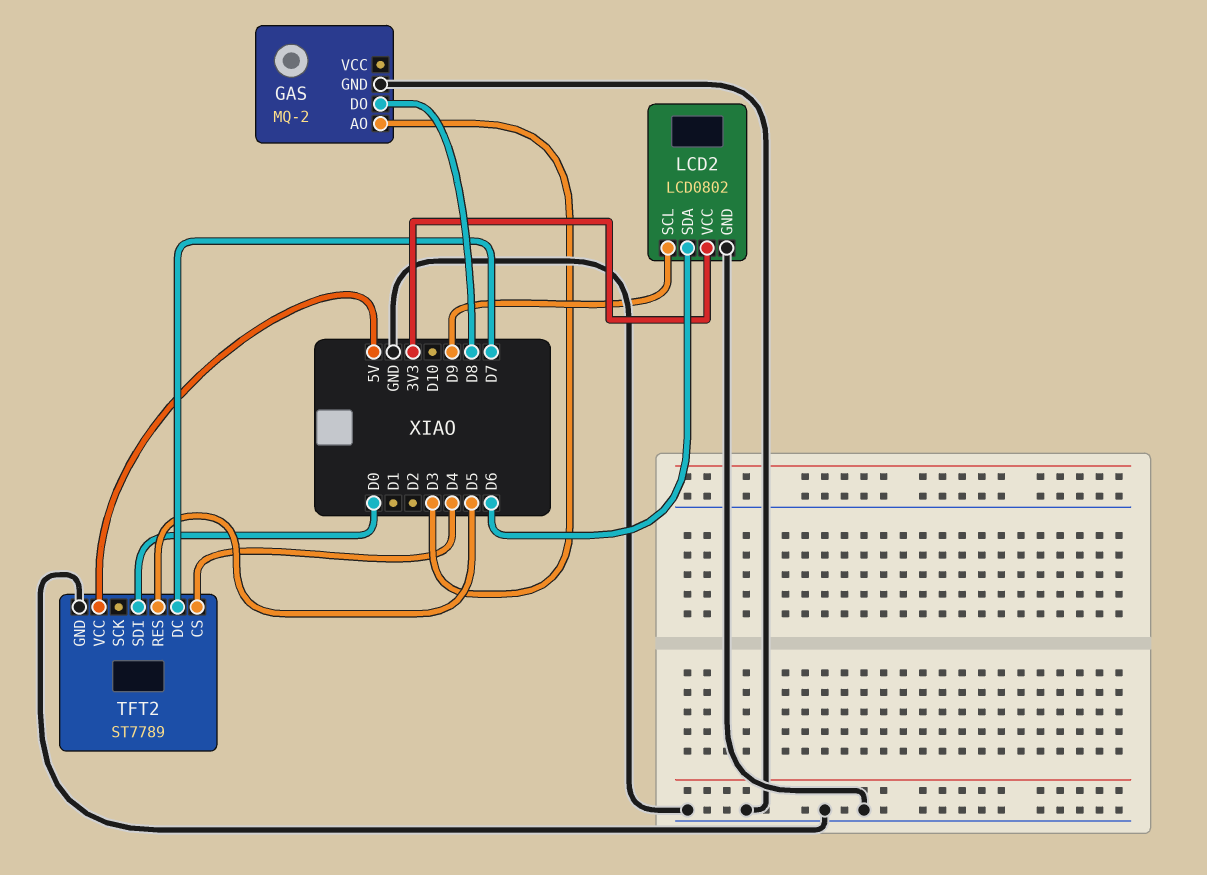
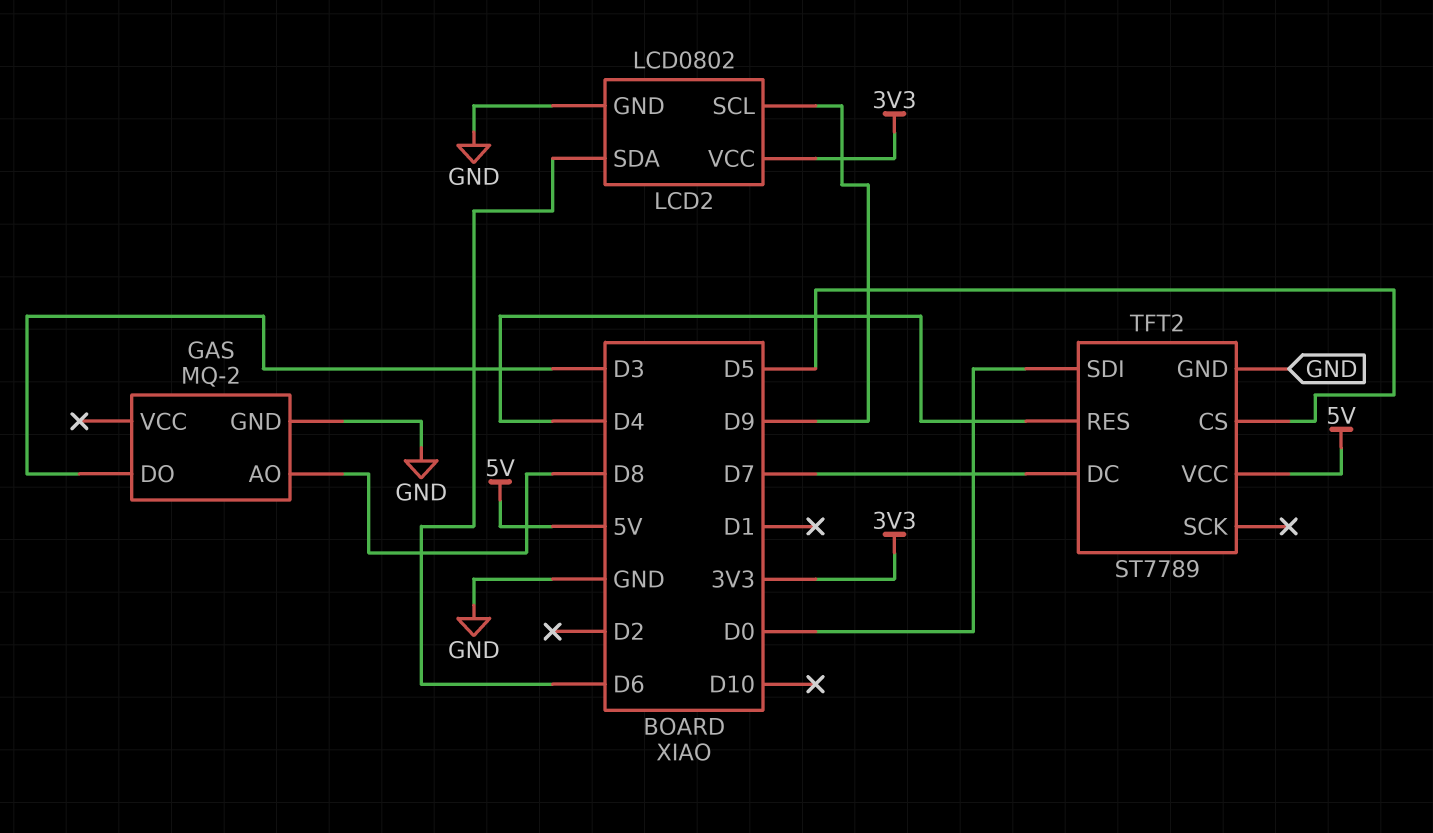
GAS pin AO: D3 -> D8
GAS pin DO: D8 -> D3
TFT2 pin CS: D4 -> D5
TFT2 pin RES: D5 -> D4

